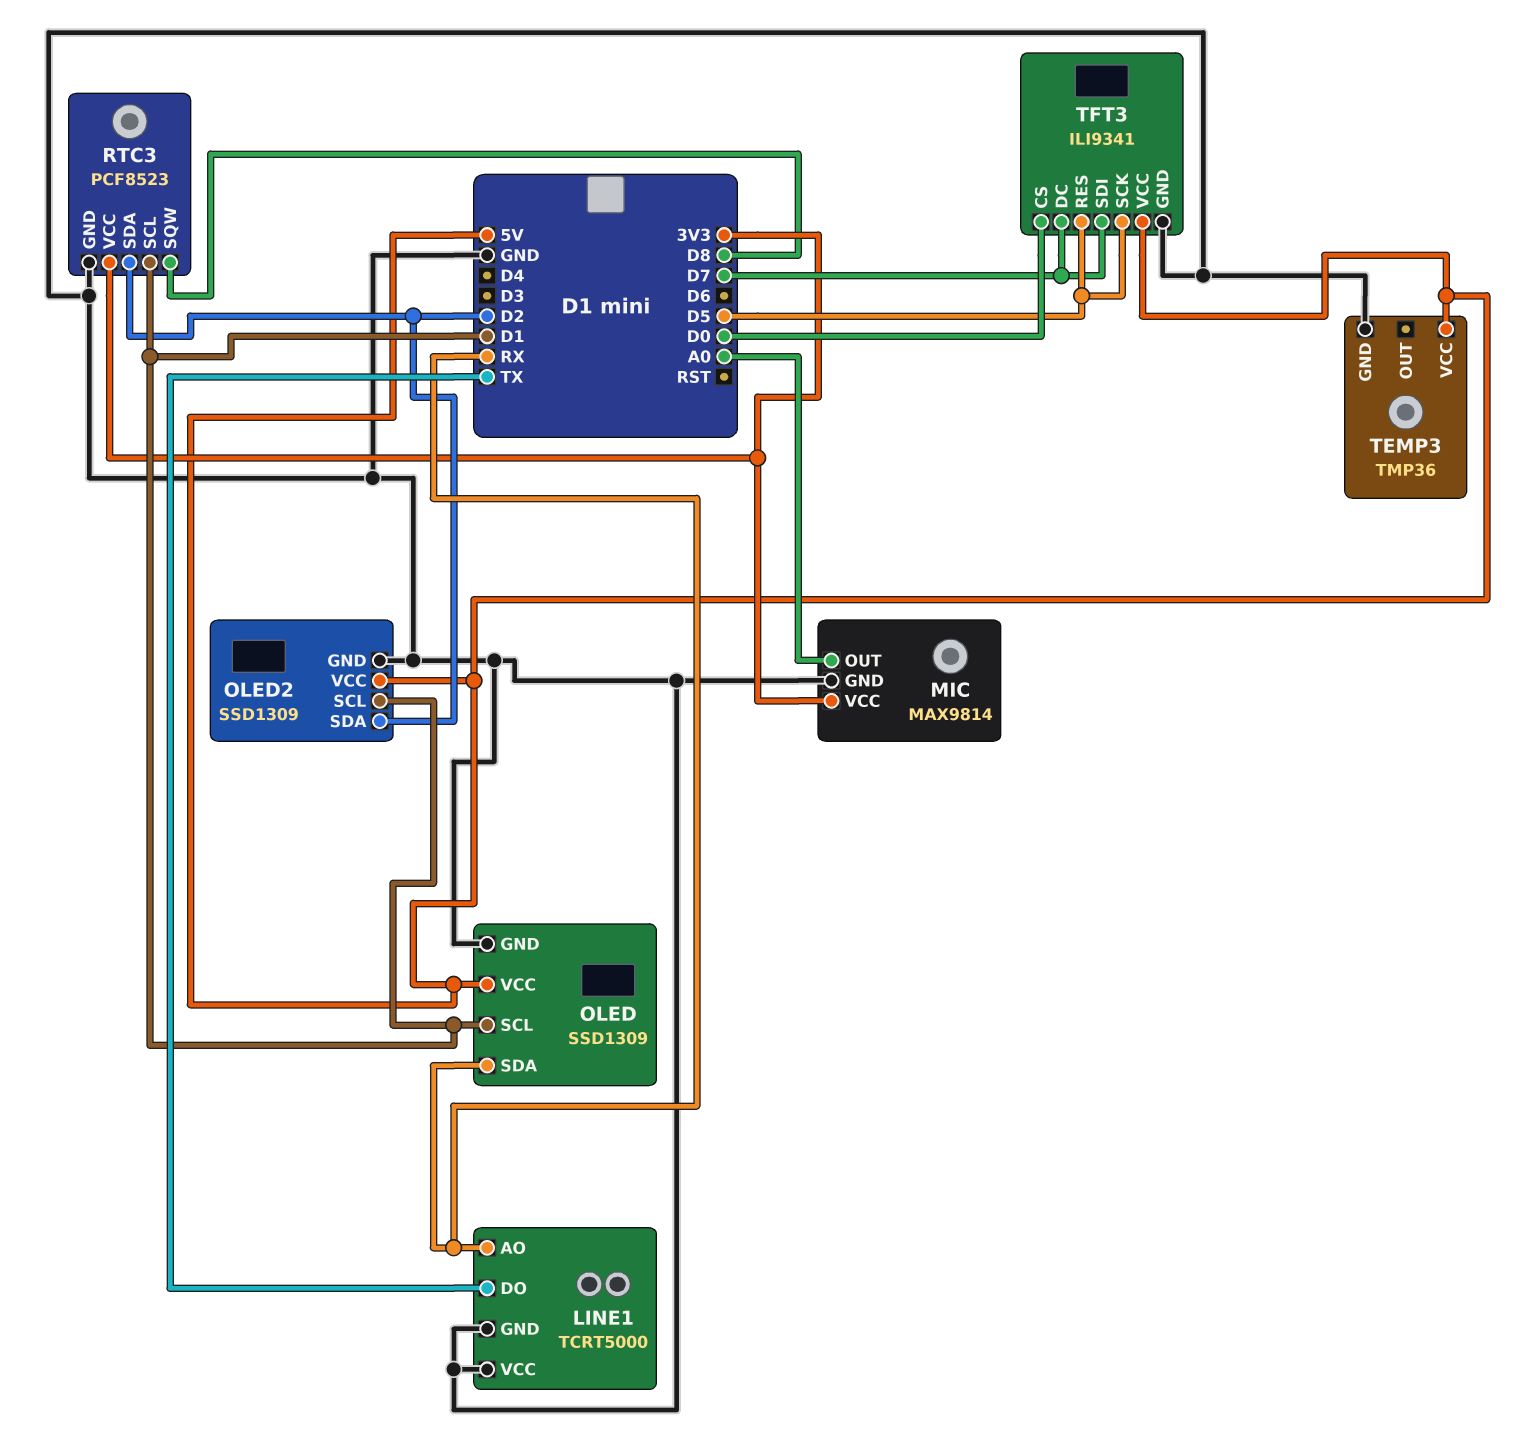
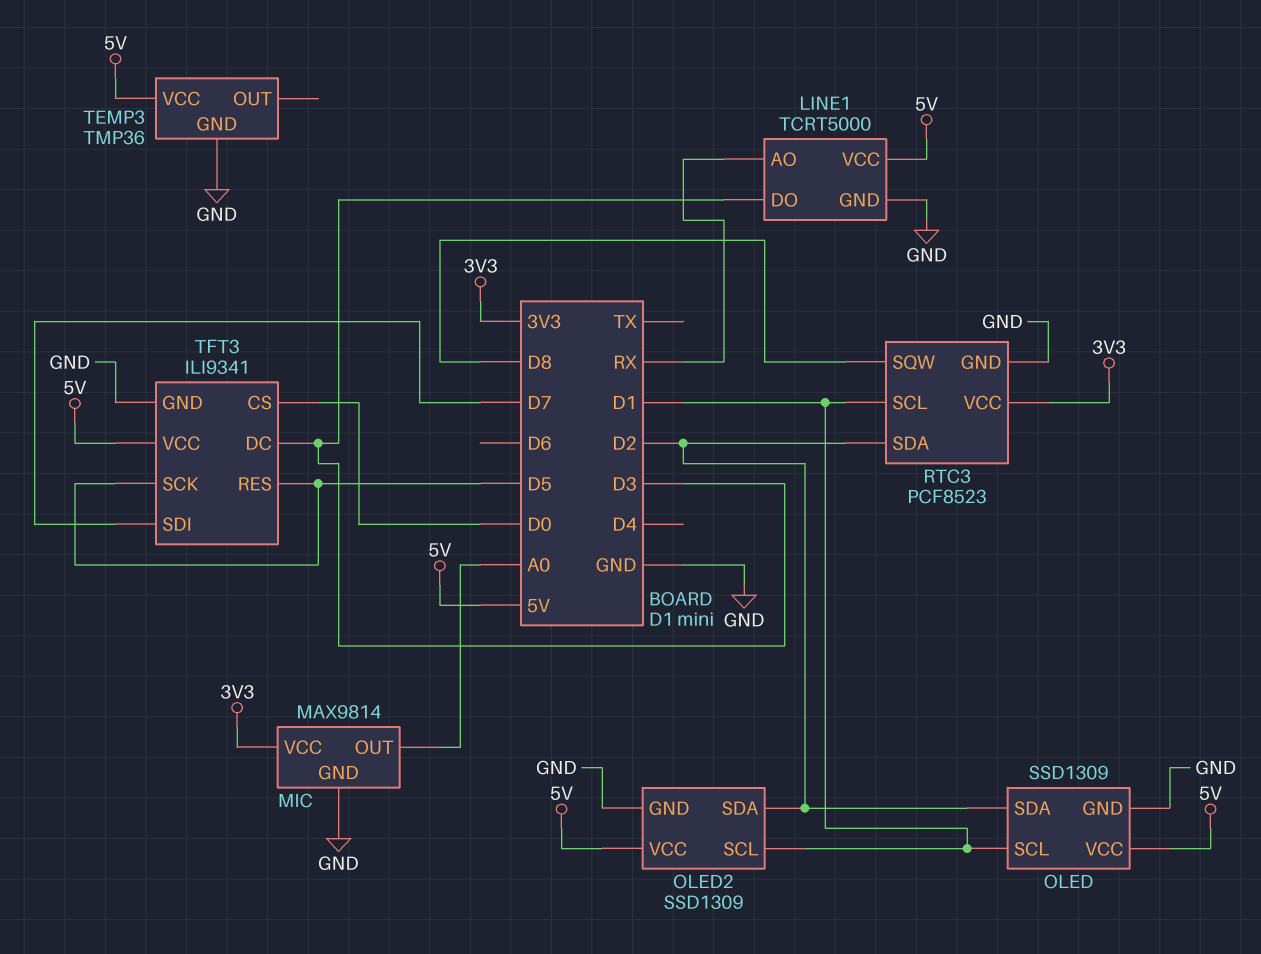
LINE1 pin DO: TX -> D3
LINE1 pin VCC: GND -> 5V
OLED pin SDA: RX -> D2
TFT3 pin DC: D7 -> D3

